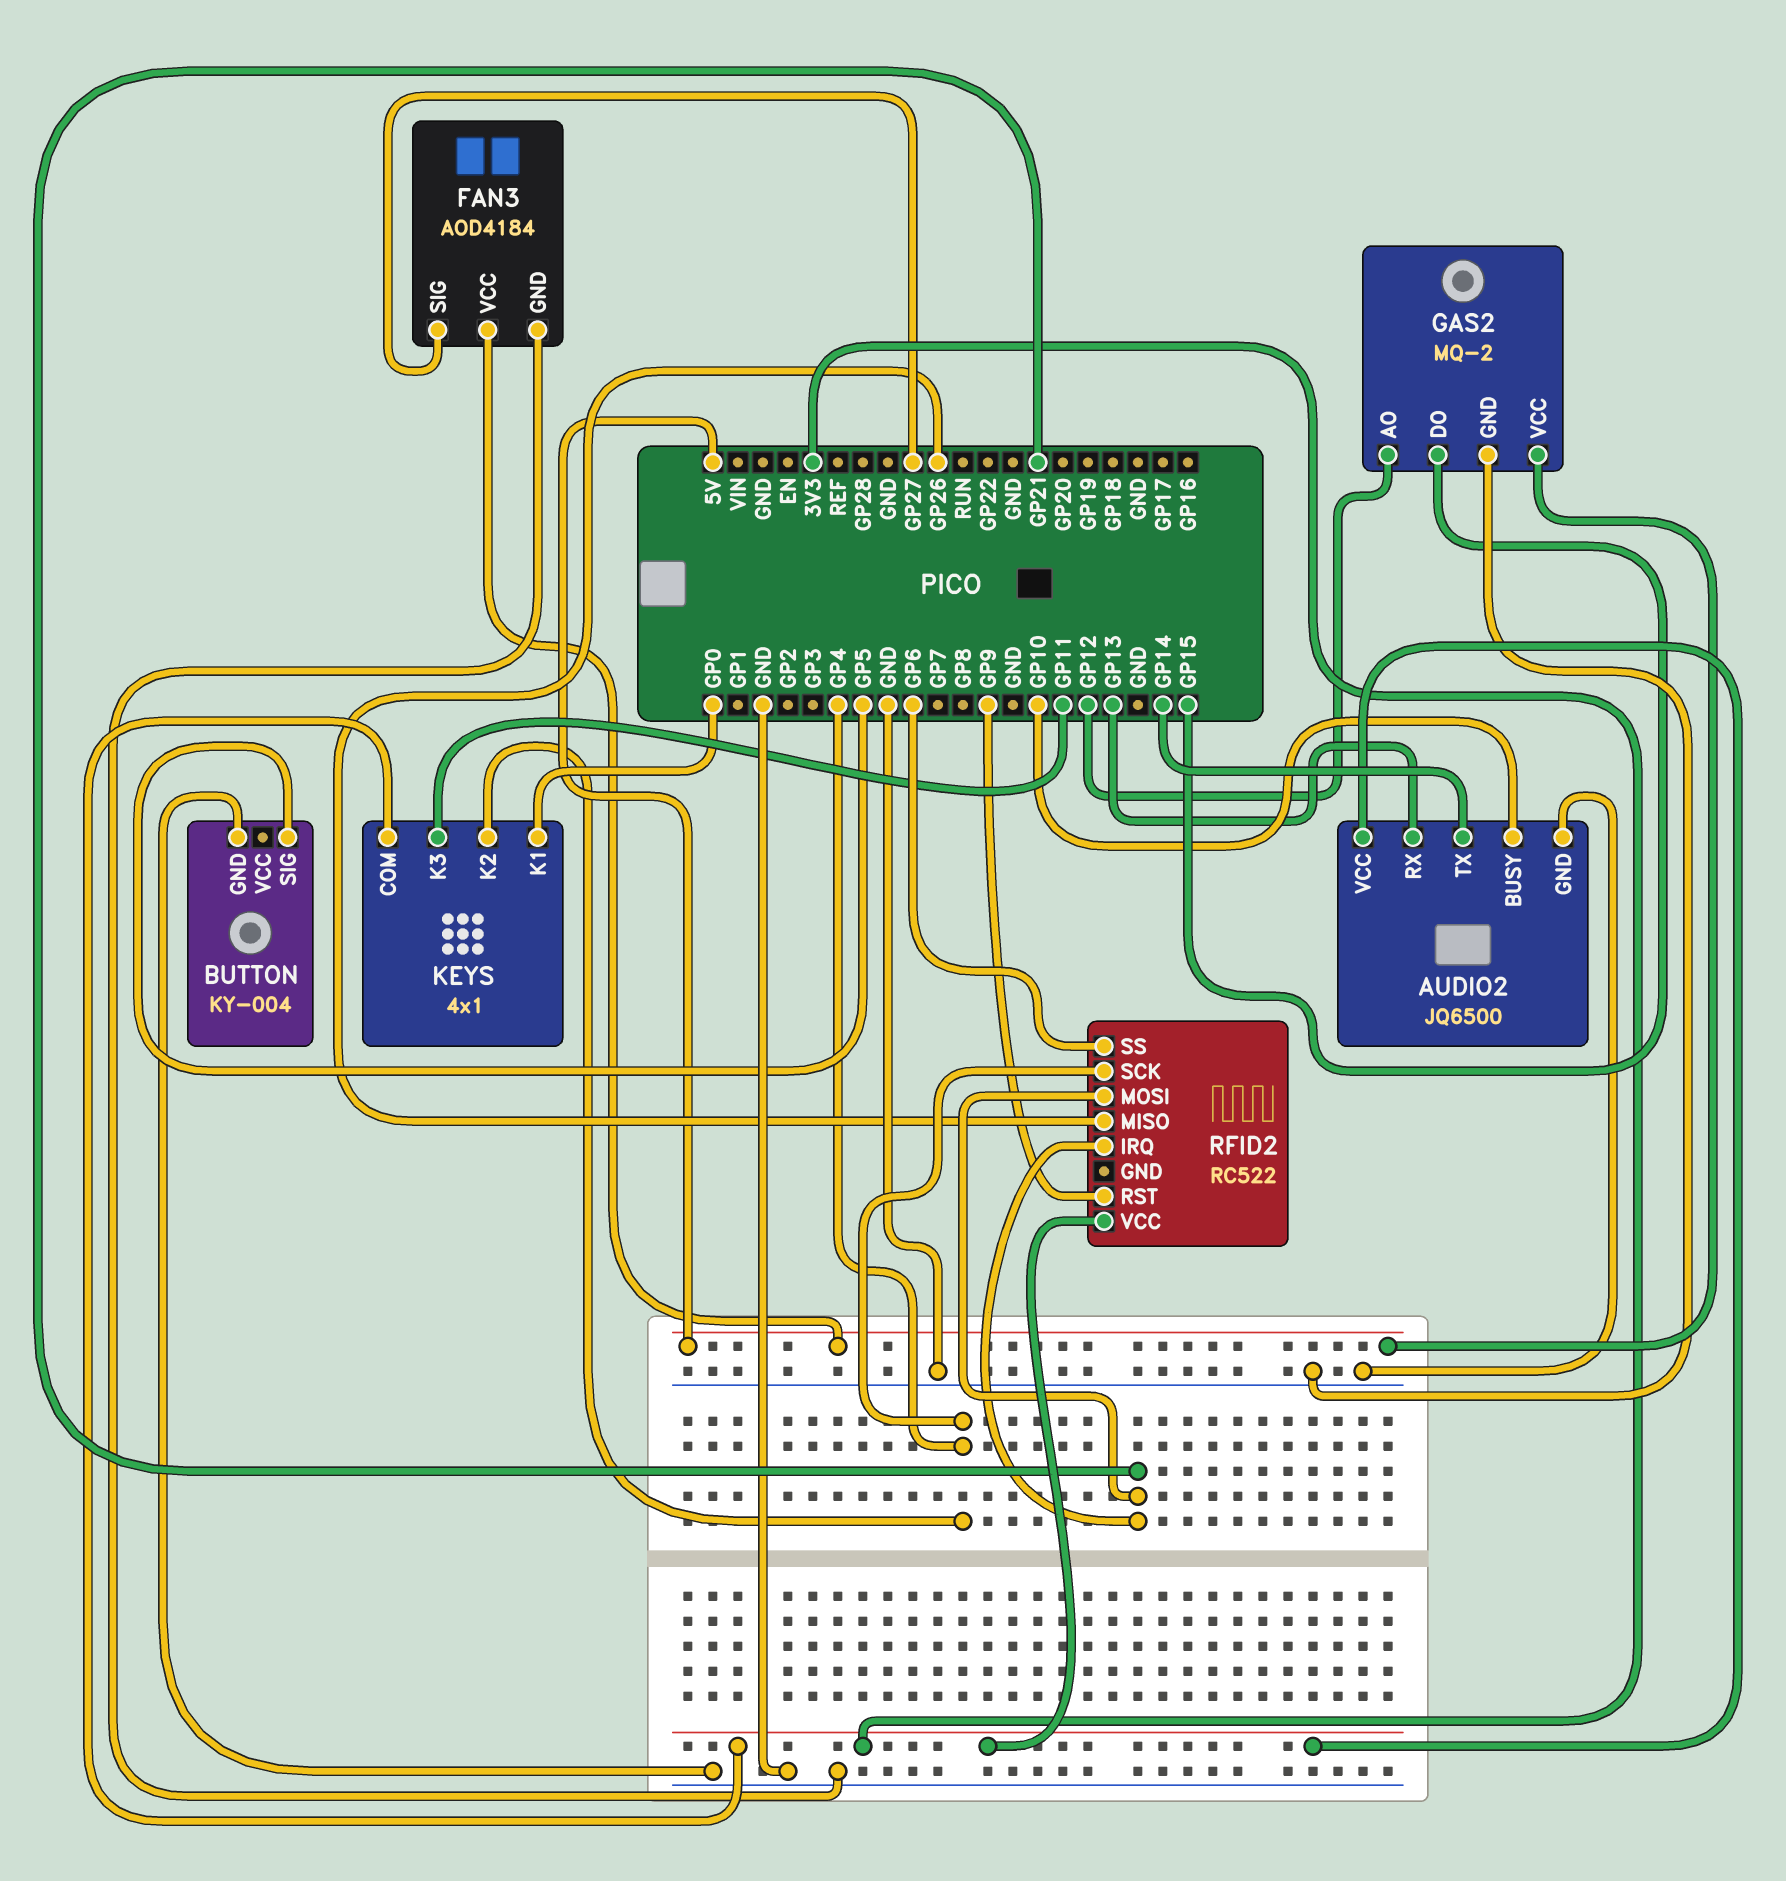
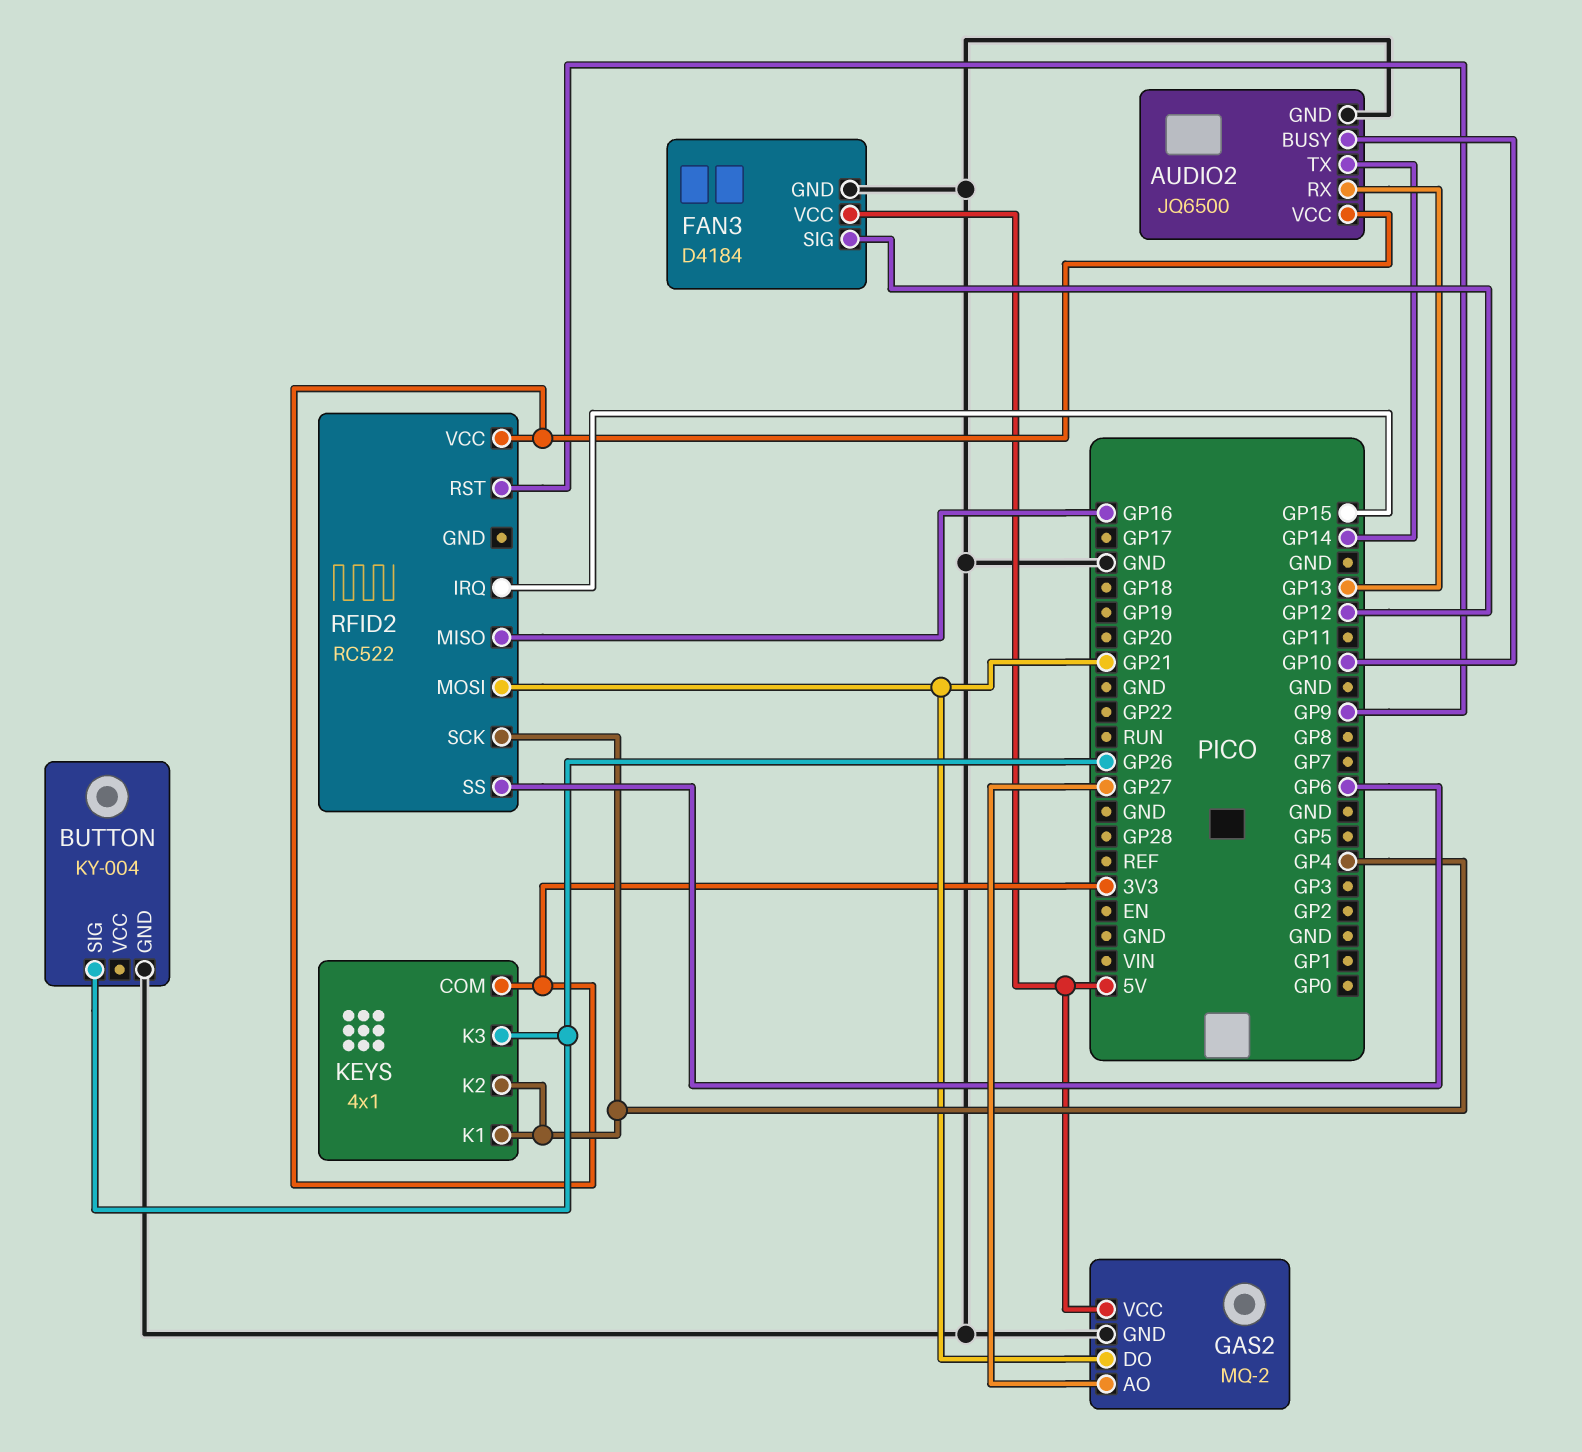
BUTTON pin SIG: GP5 -> GP26
FAN3: AOD4184 -> D4184
FAN3 pin SIG: GP27 -> GP12
GAS2 pin AO: GP12 -> GP27
GAS2 pin DO: GP15 -> GP21
KEYS pin K1: GP0 -> GP4
KEYS pin K3: GP11 -> GP26
RFID2 pin IRQ: GP21 -> GP15
RFID2 pin MISO: GP26 -> GP16

